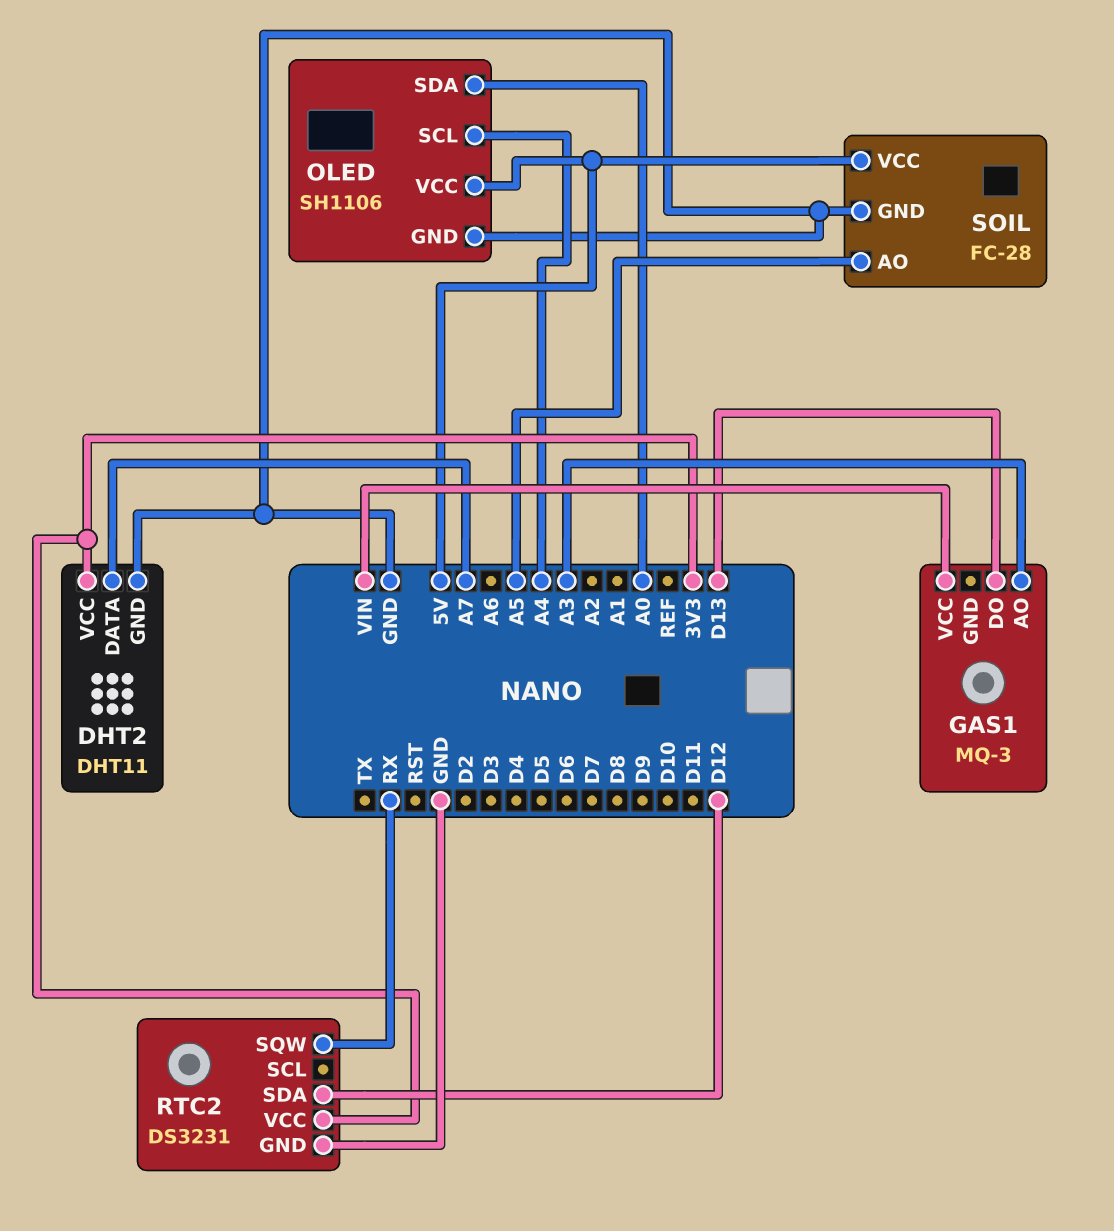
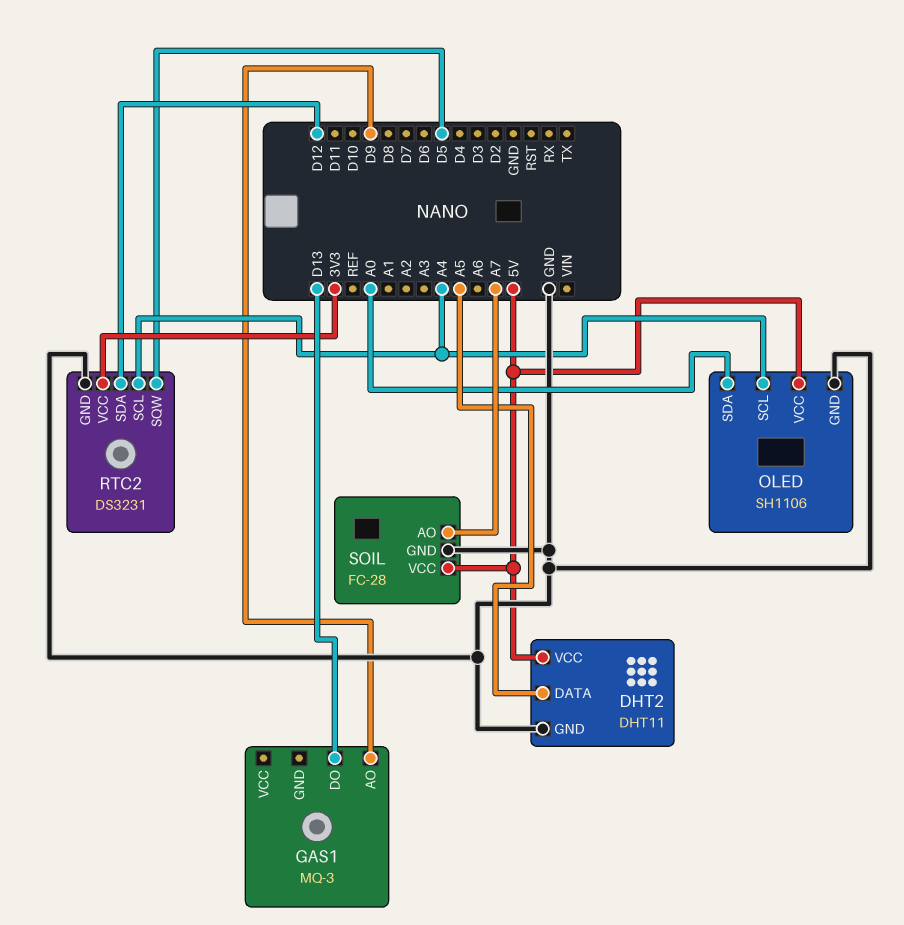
DHT2 pin DATA: A7 -> A5
DHT2 pin VCC: 3V3 -> 5V
GAS1 pin AO: A3 -> D9
GAS1 pin VCC: VIN -> none
RTC2 pin SCL: none -> A4
RTC2 pin SQW: RX -> D5
SOIL pin AO: A5 -> A7

